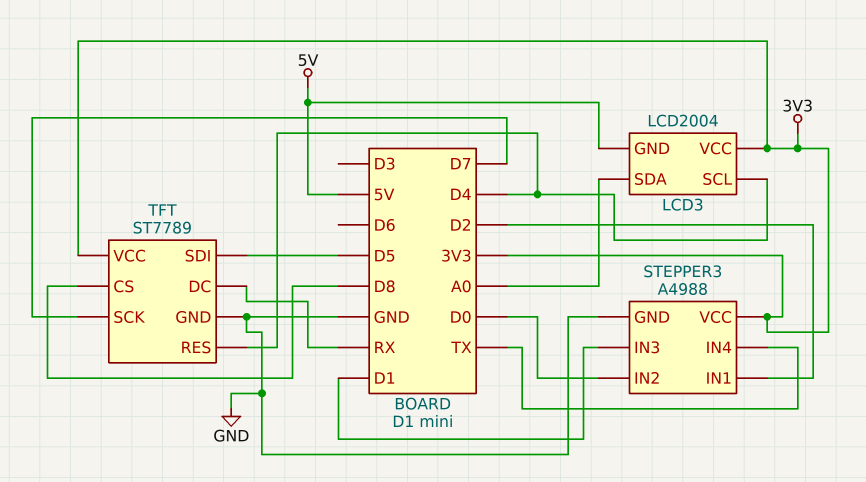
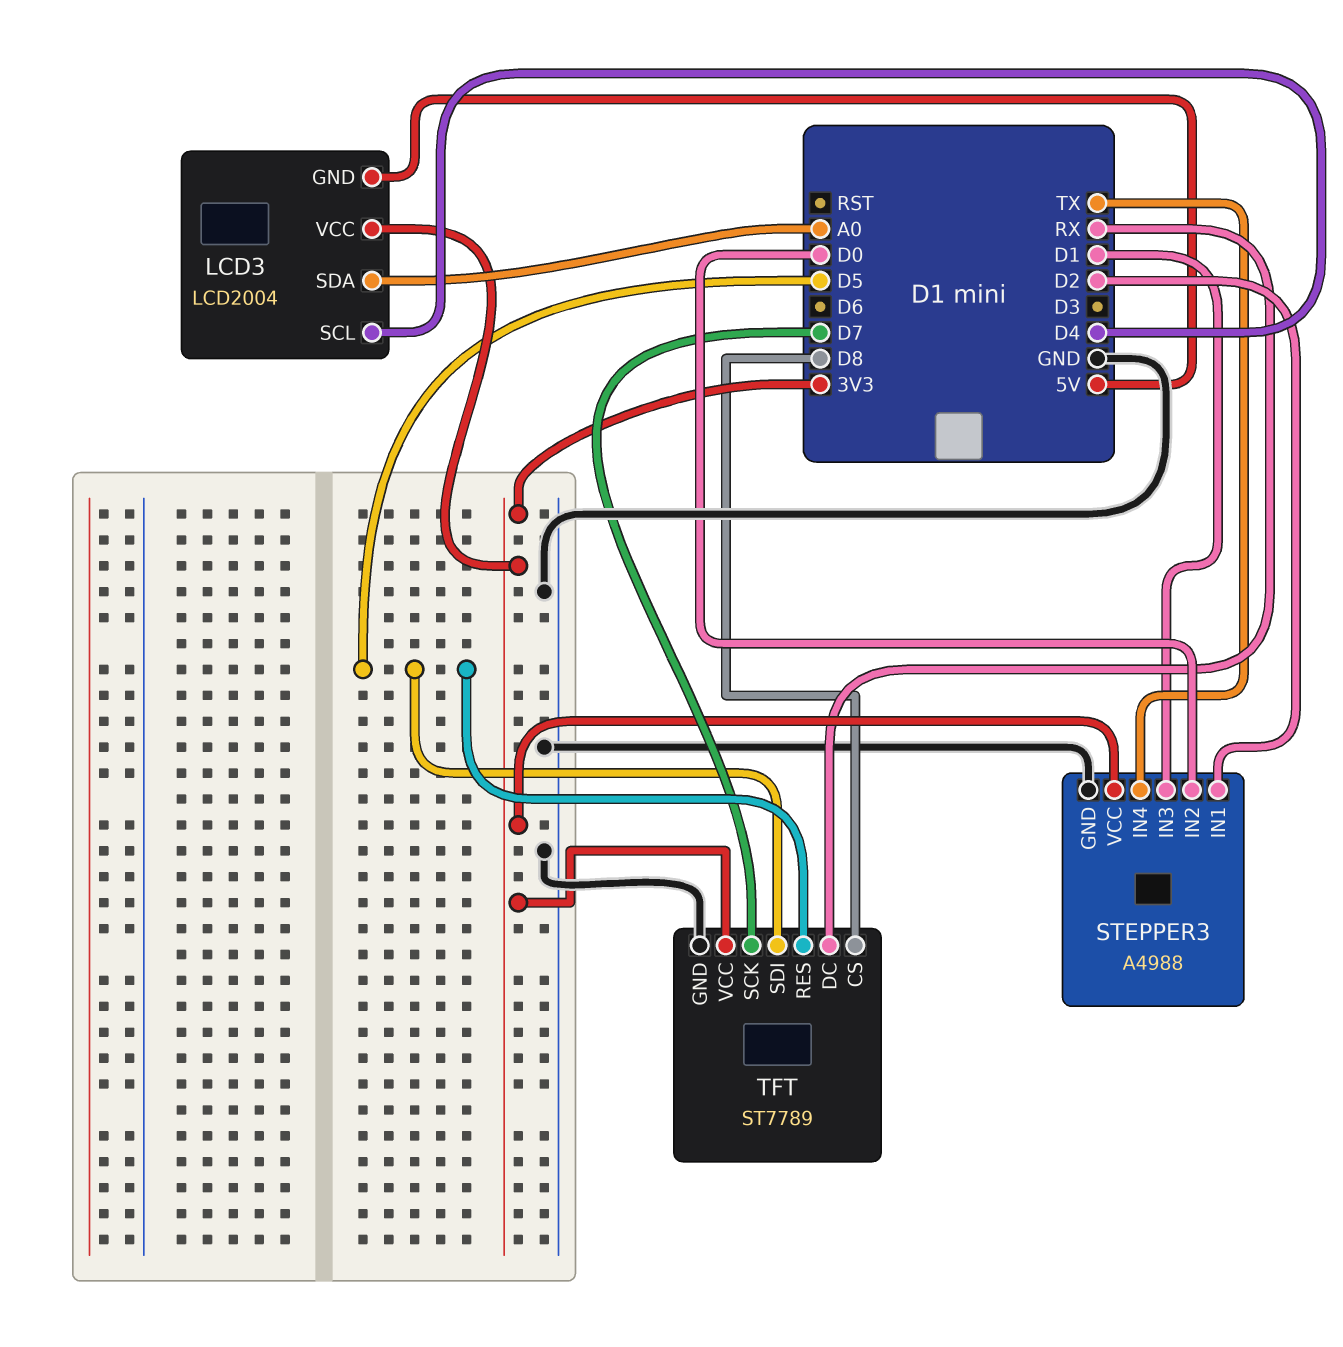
TFT pin RES: D4 -> D5

